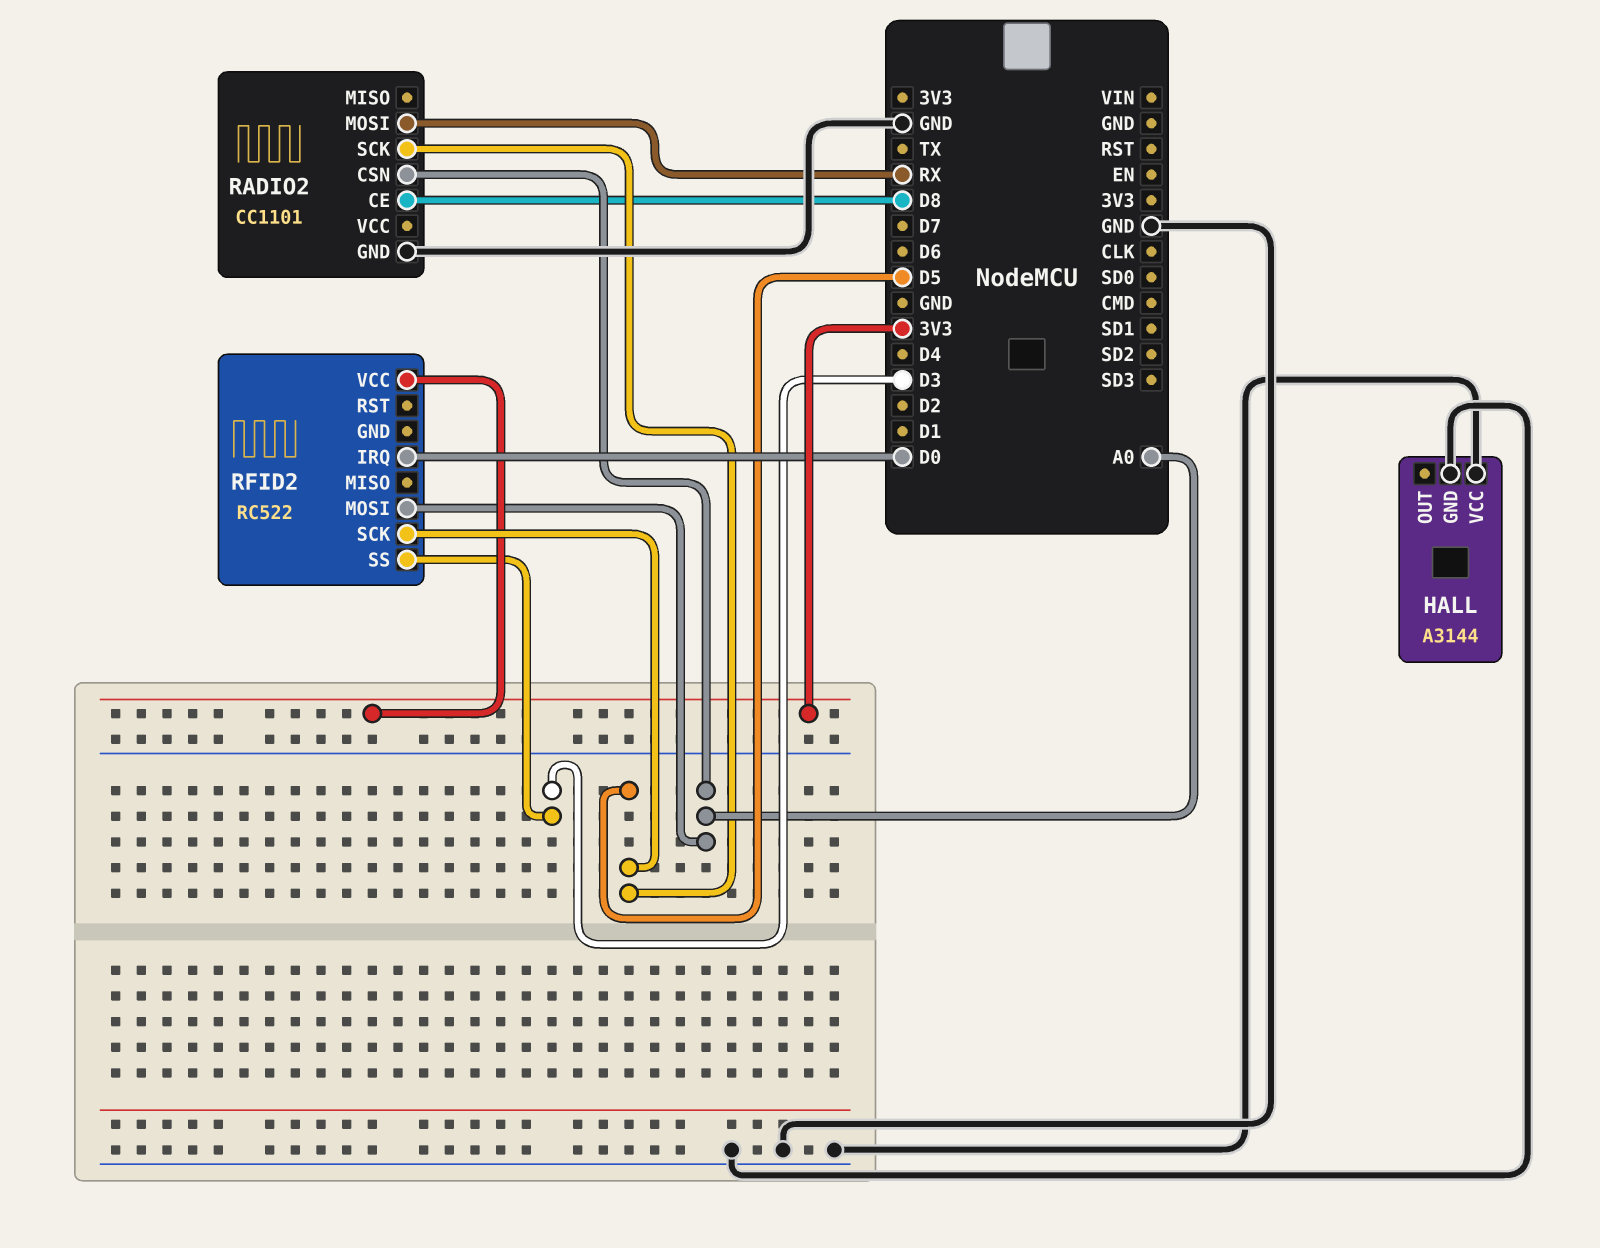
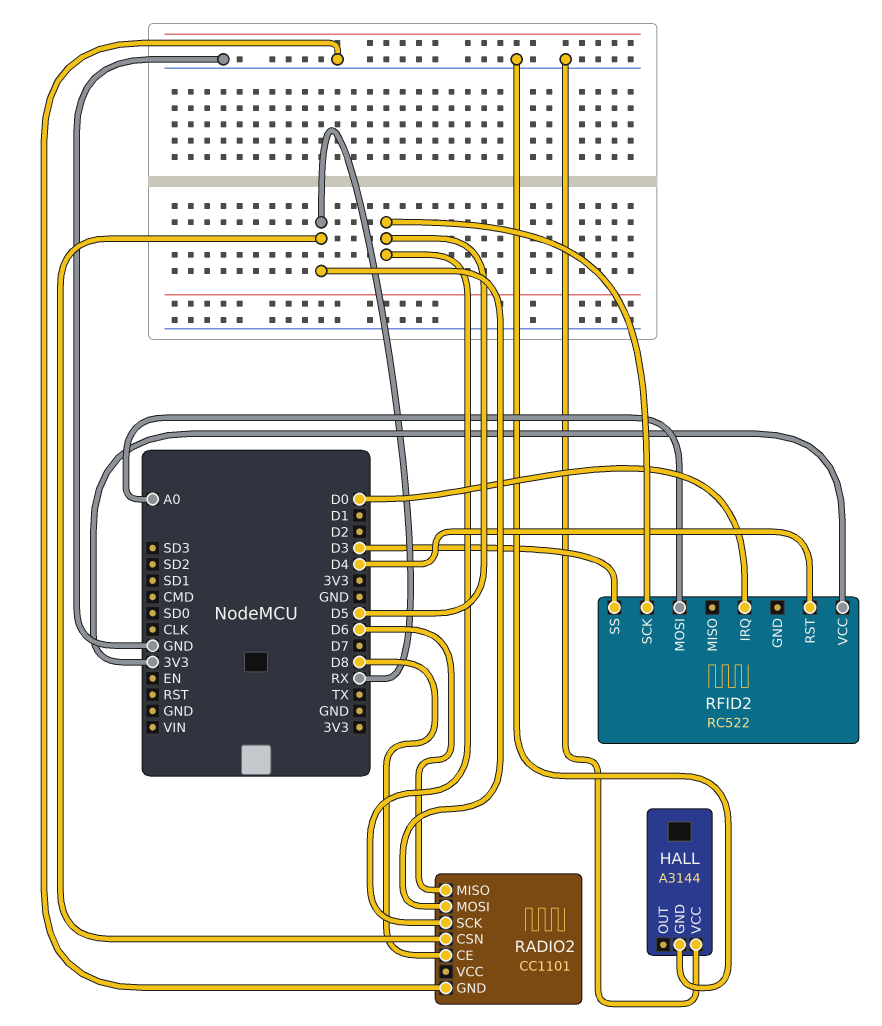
RADIO2 pin CSN: A0 -> RX
RADIO2 pin MISO: none -> D6
RFID2 pin RST: none -> D4

